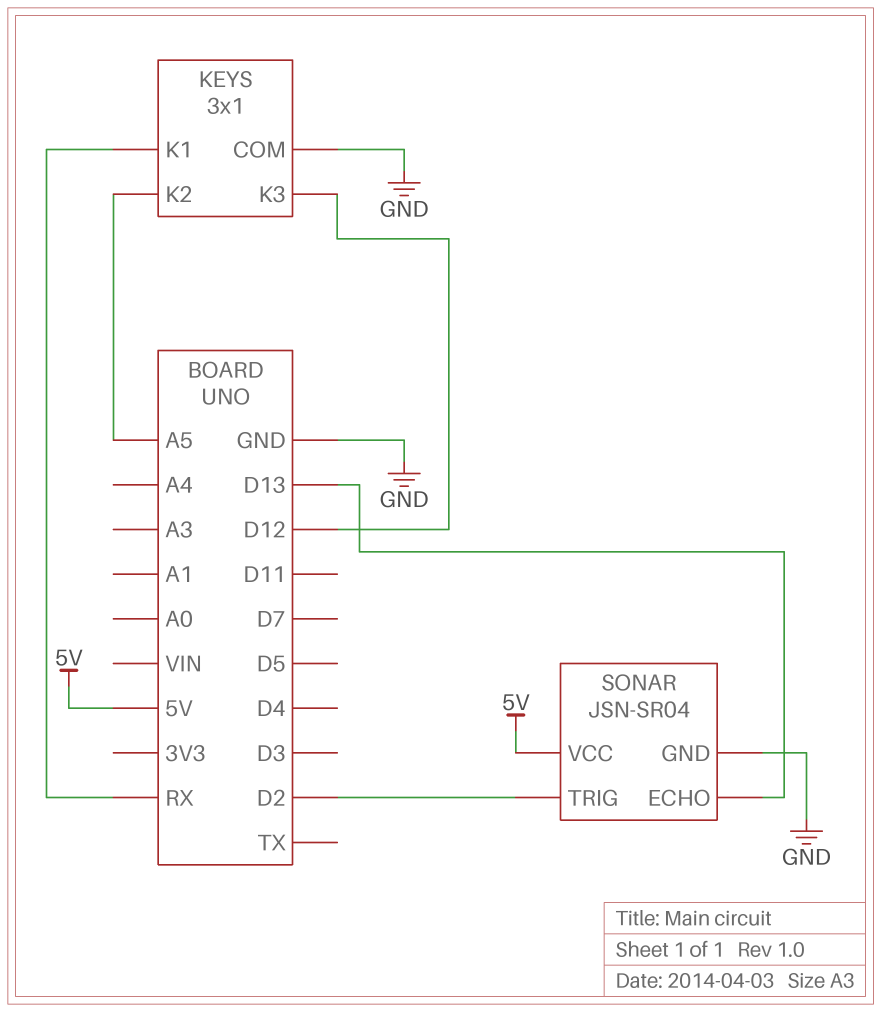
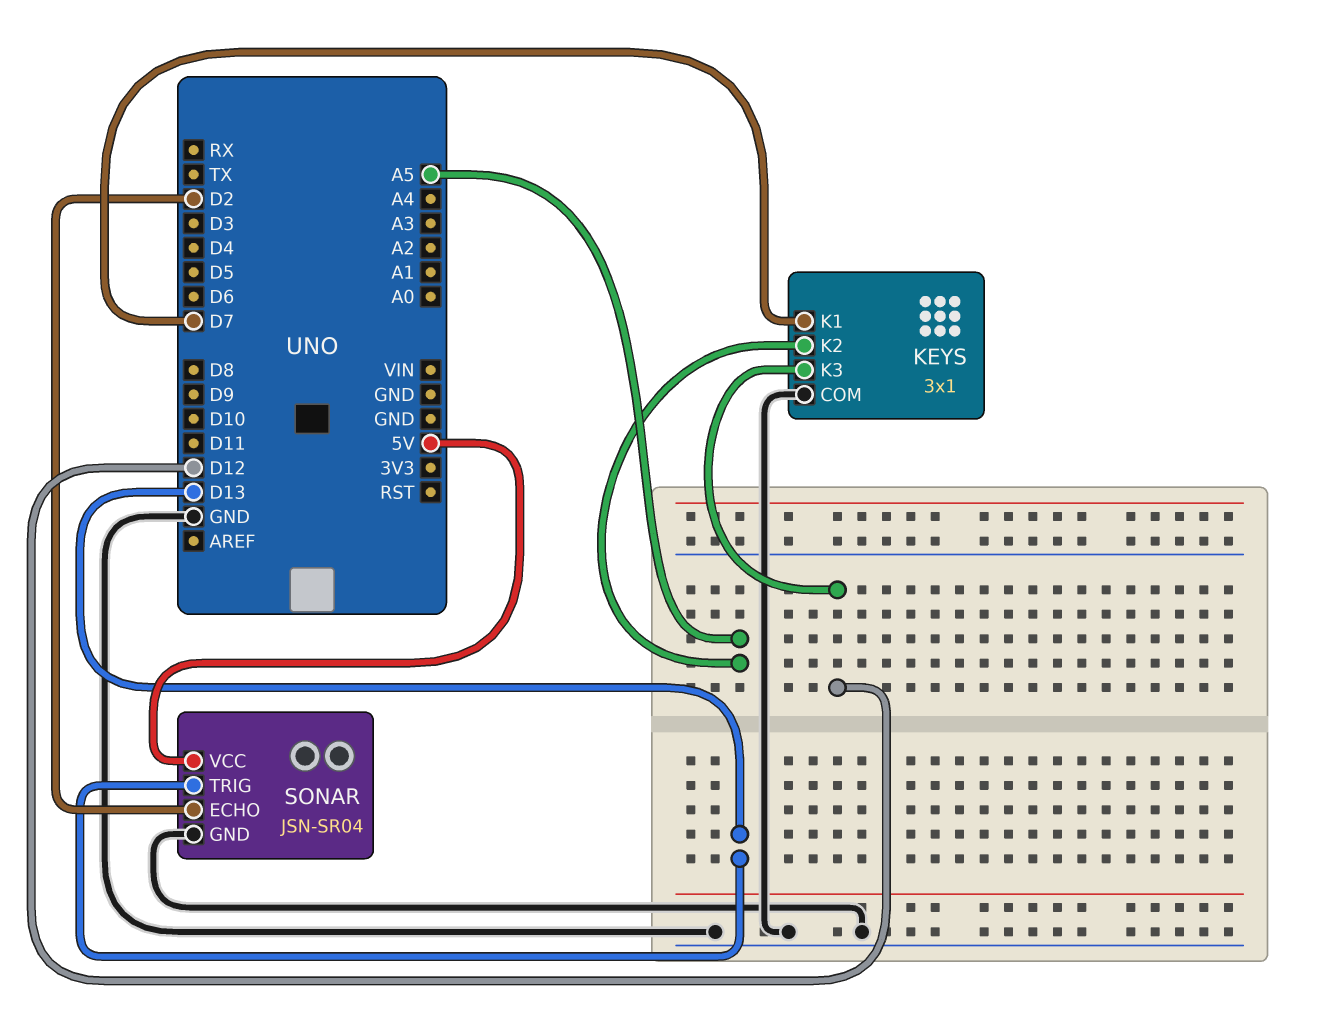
KEYS pin K1: RX -> D7
SONAR pin ECHO: D13 -> D2
SONAR pin TRIG: D2 -> D13

